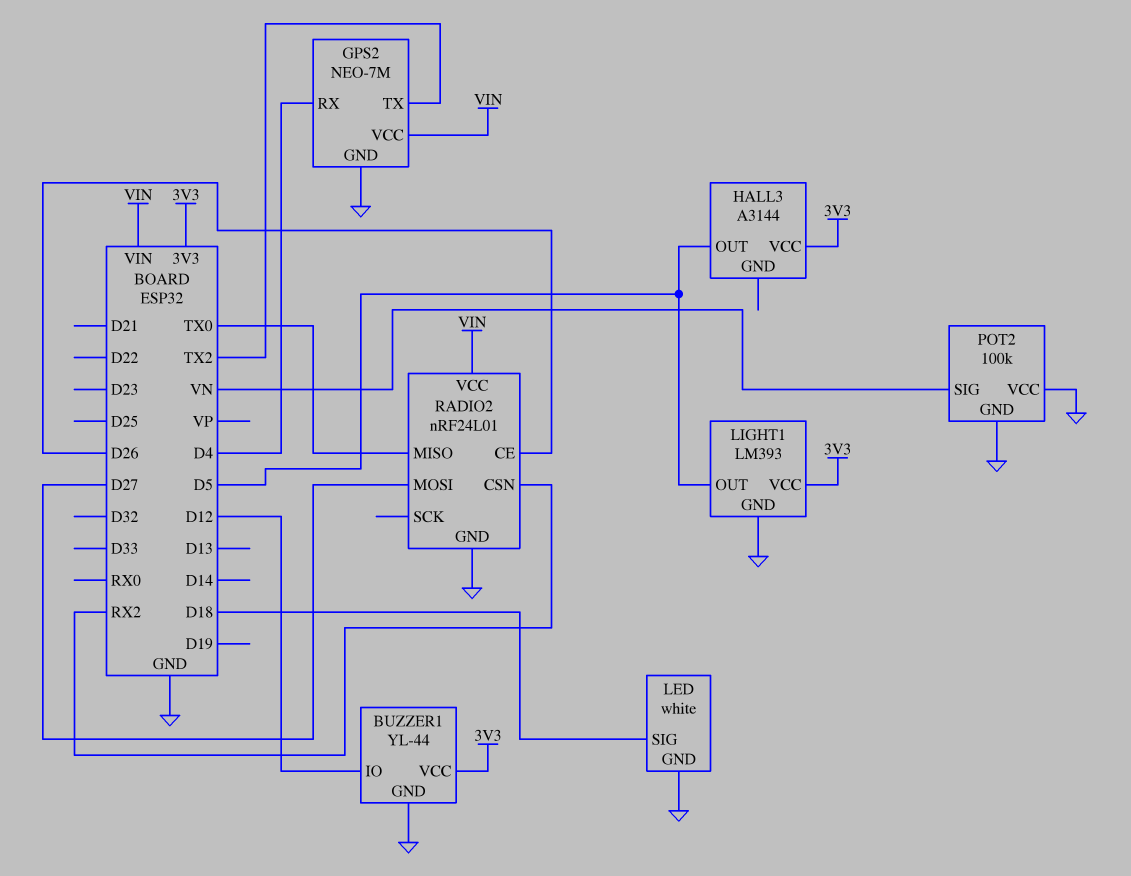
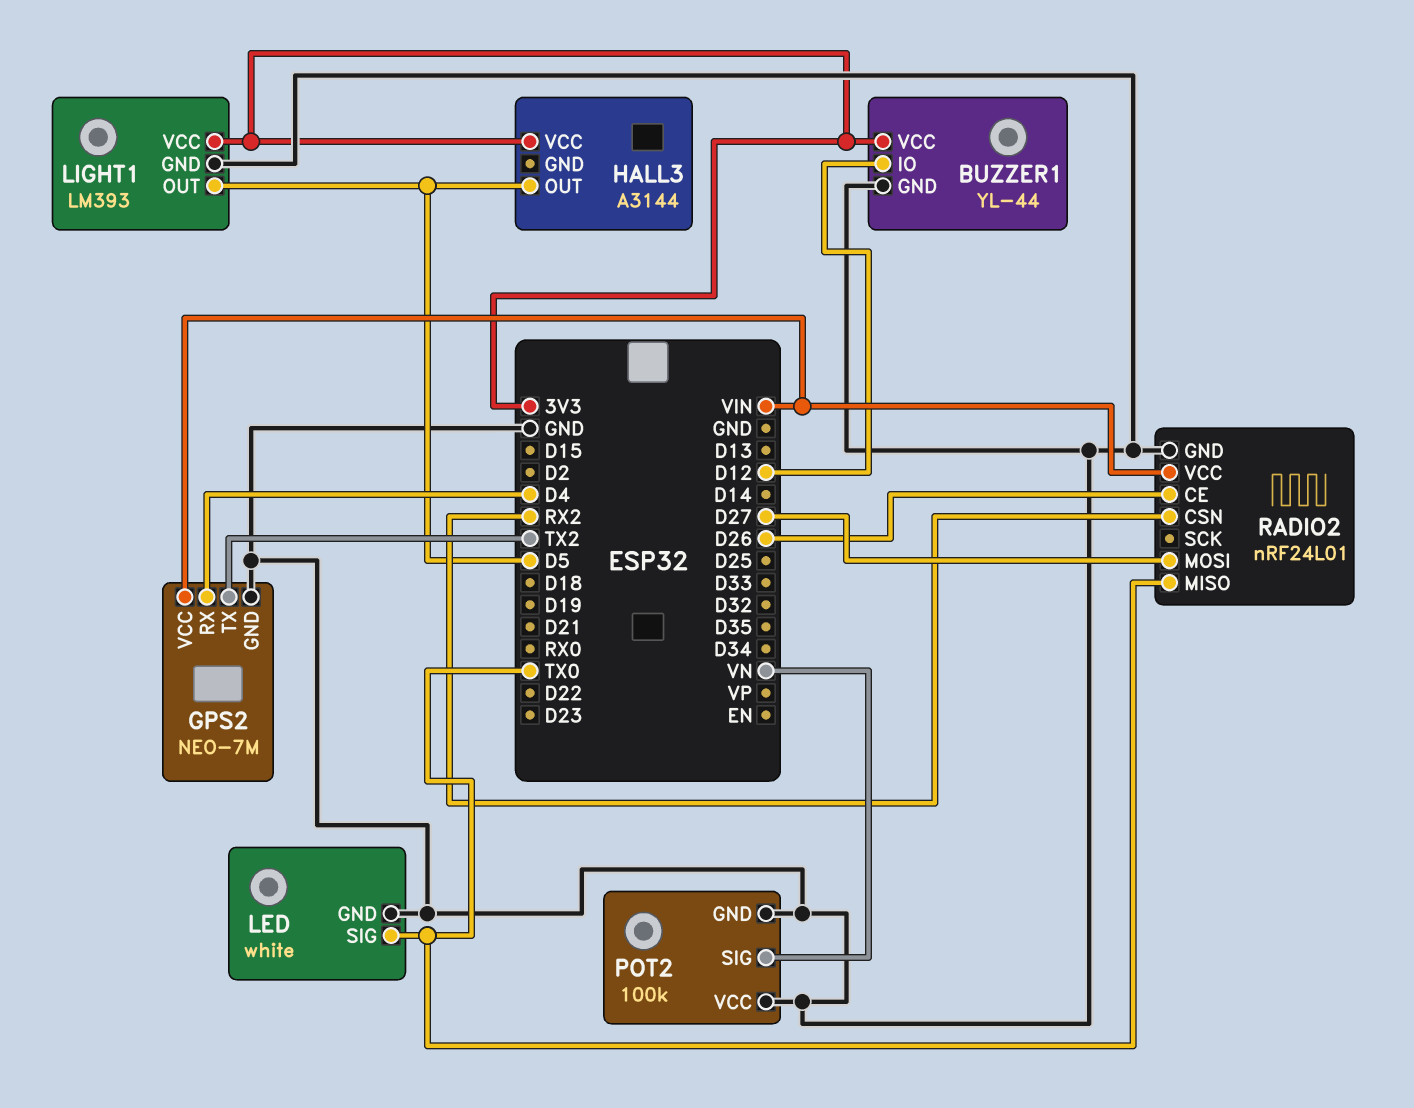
LED pin SIG: D18 -> TX0

